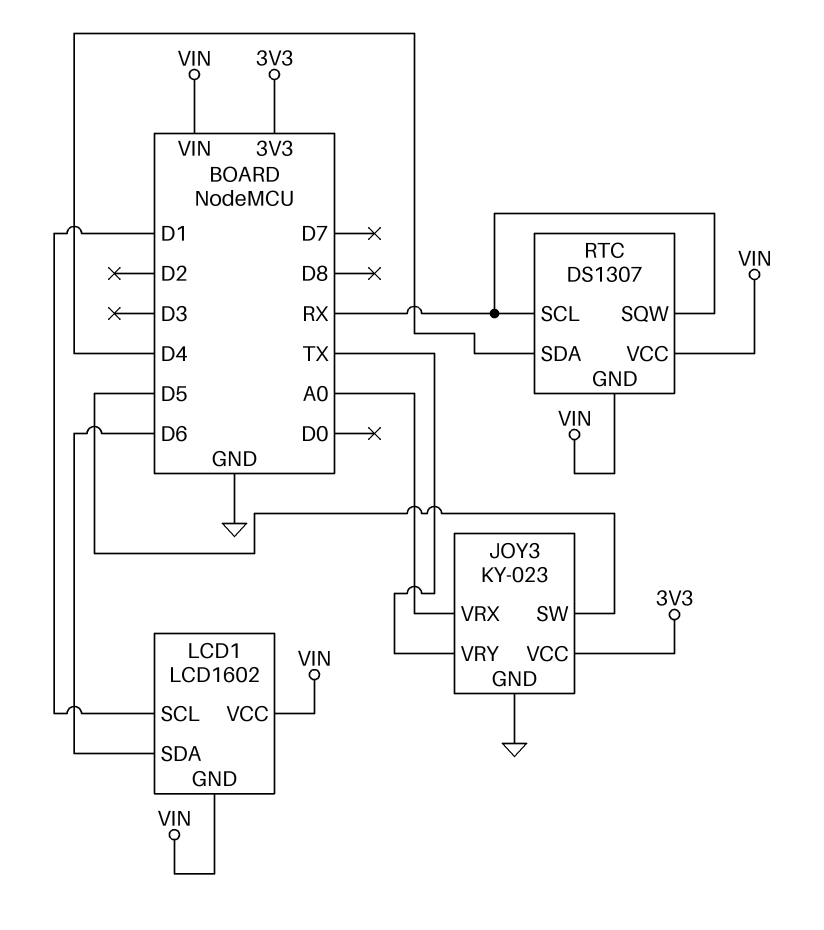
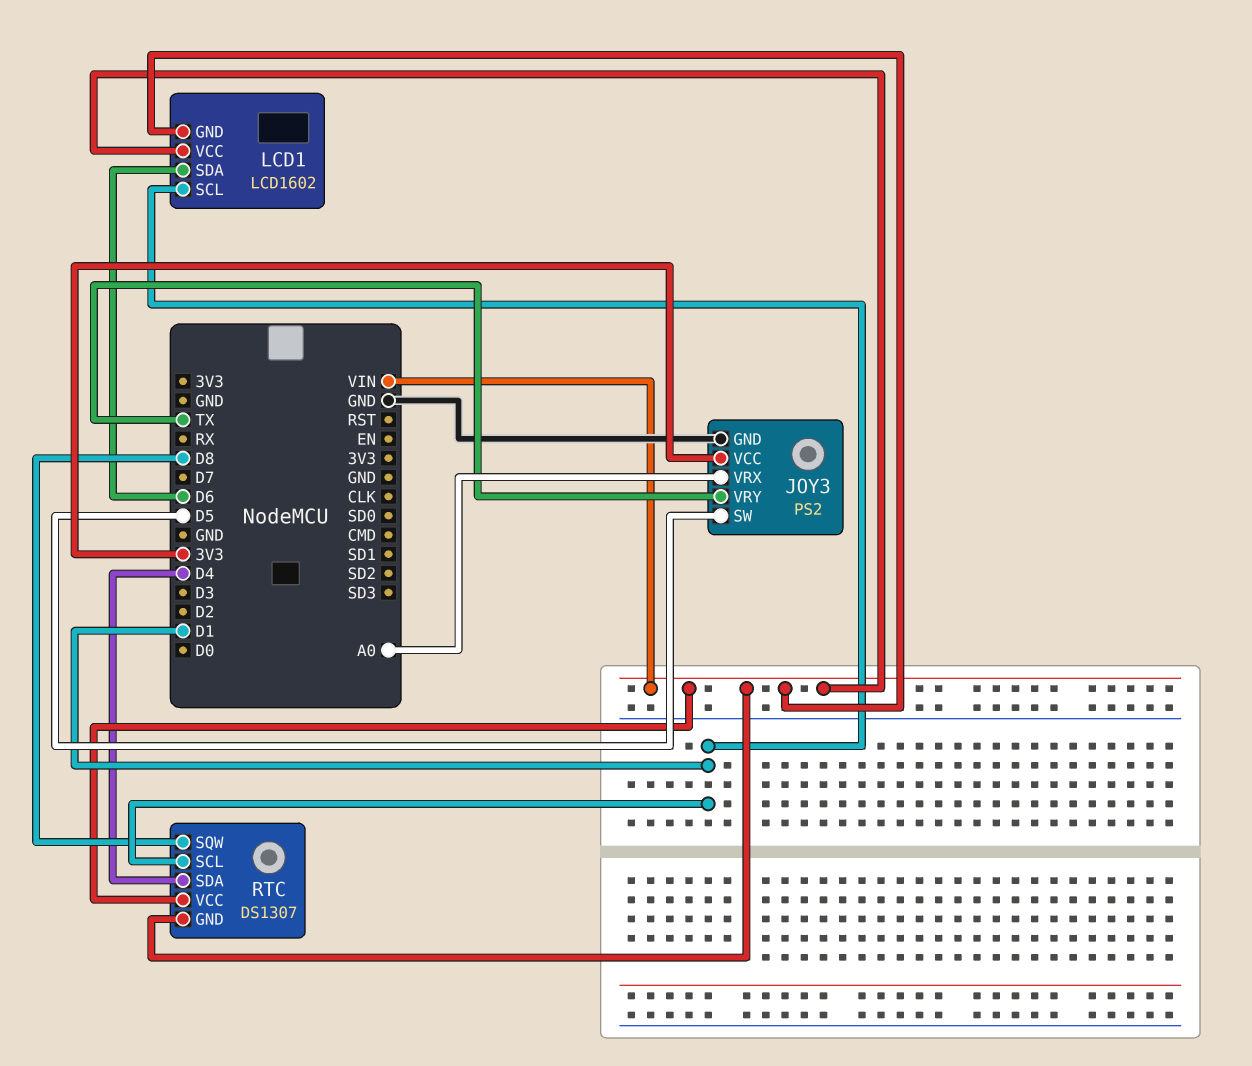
JOY3: KY-023 -> PS2
RTC pin SCL: RX -> D1
RTC pin SQW: RX -> D8

